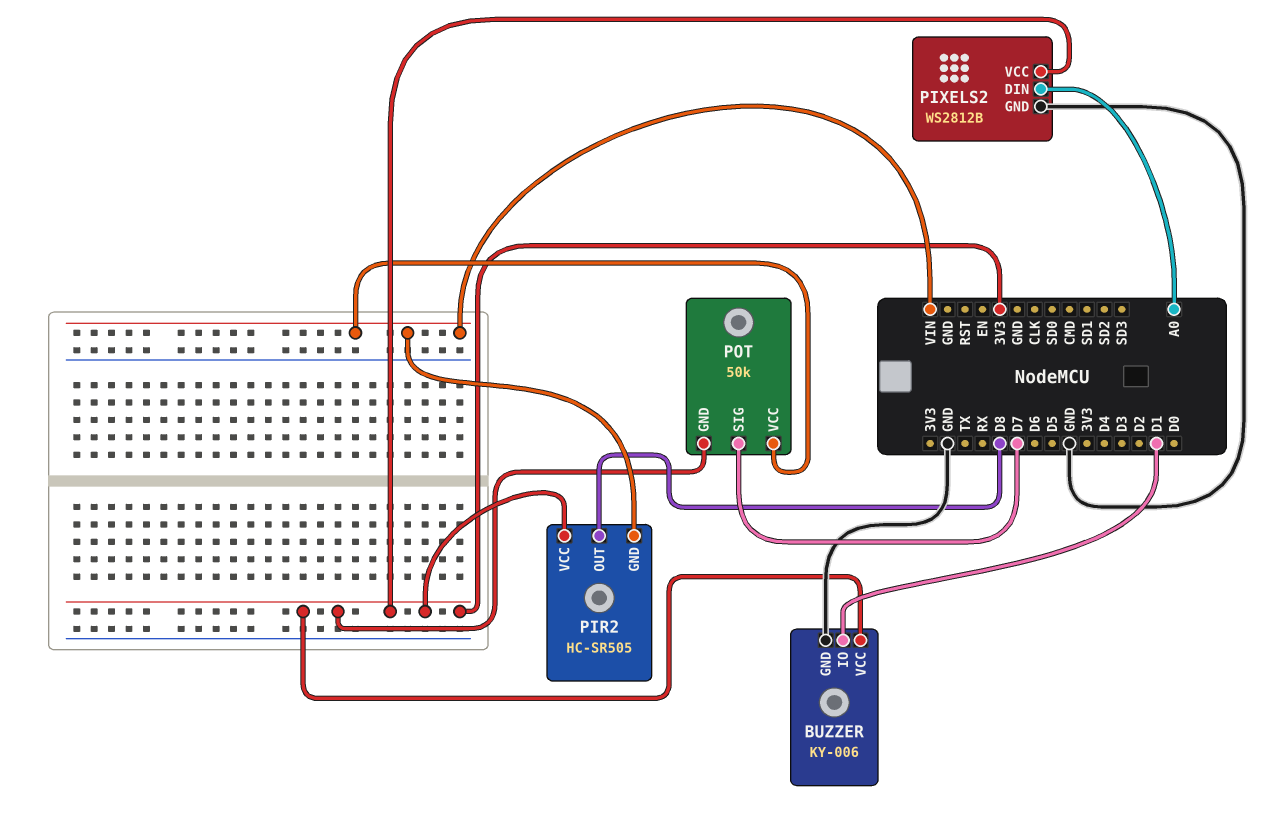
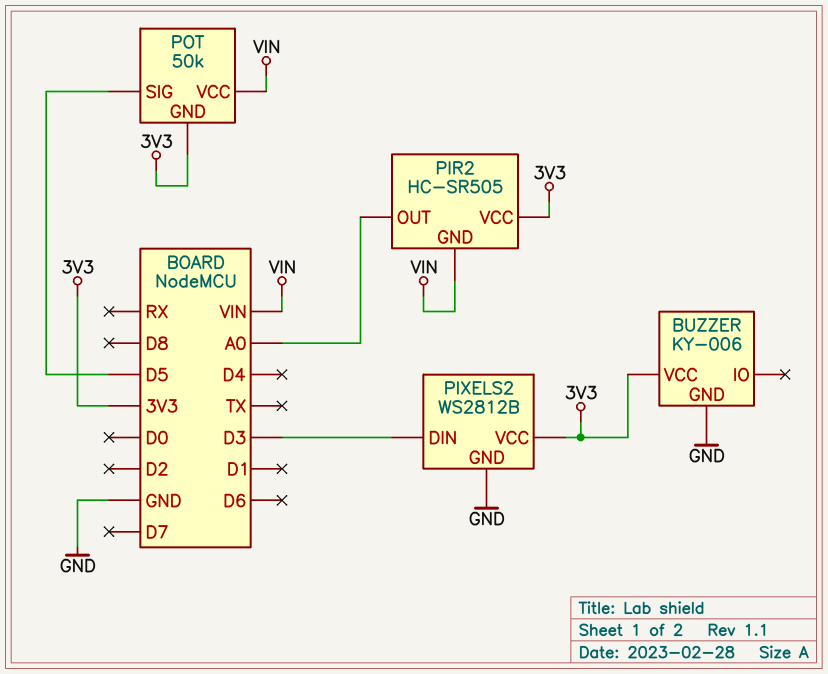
BUZZER pin IO: D1 -> none
PIR2 pin OUT: D8 -> A0
PIXELS2 pin DIN: A0 -> D3
POT pin SIG: D7 -> D5

